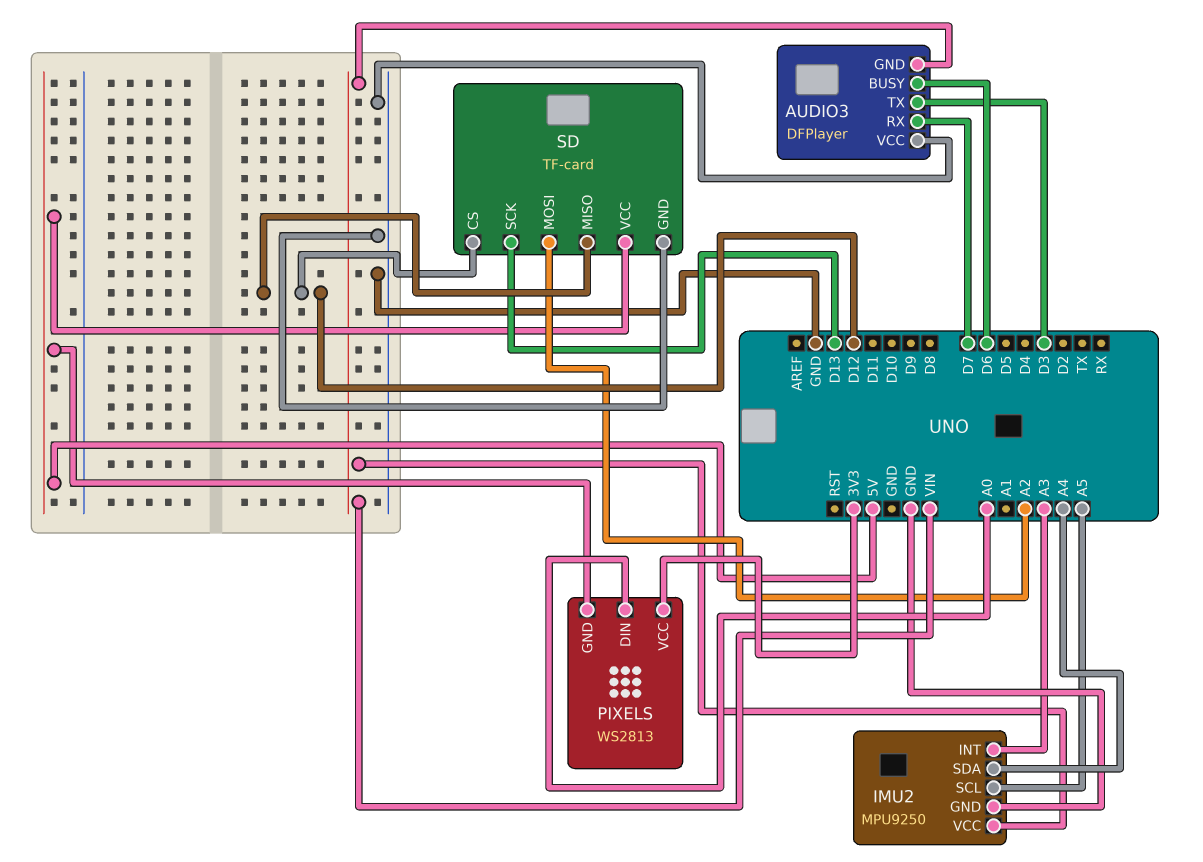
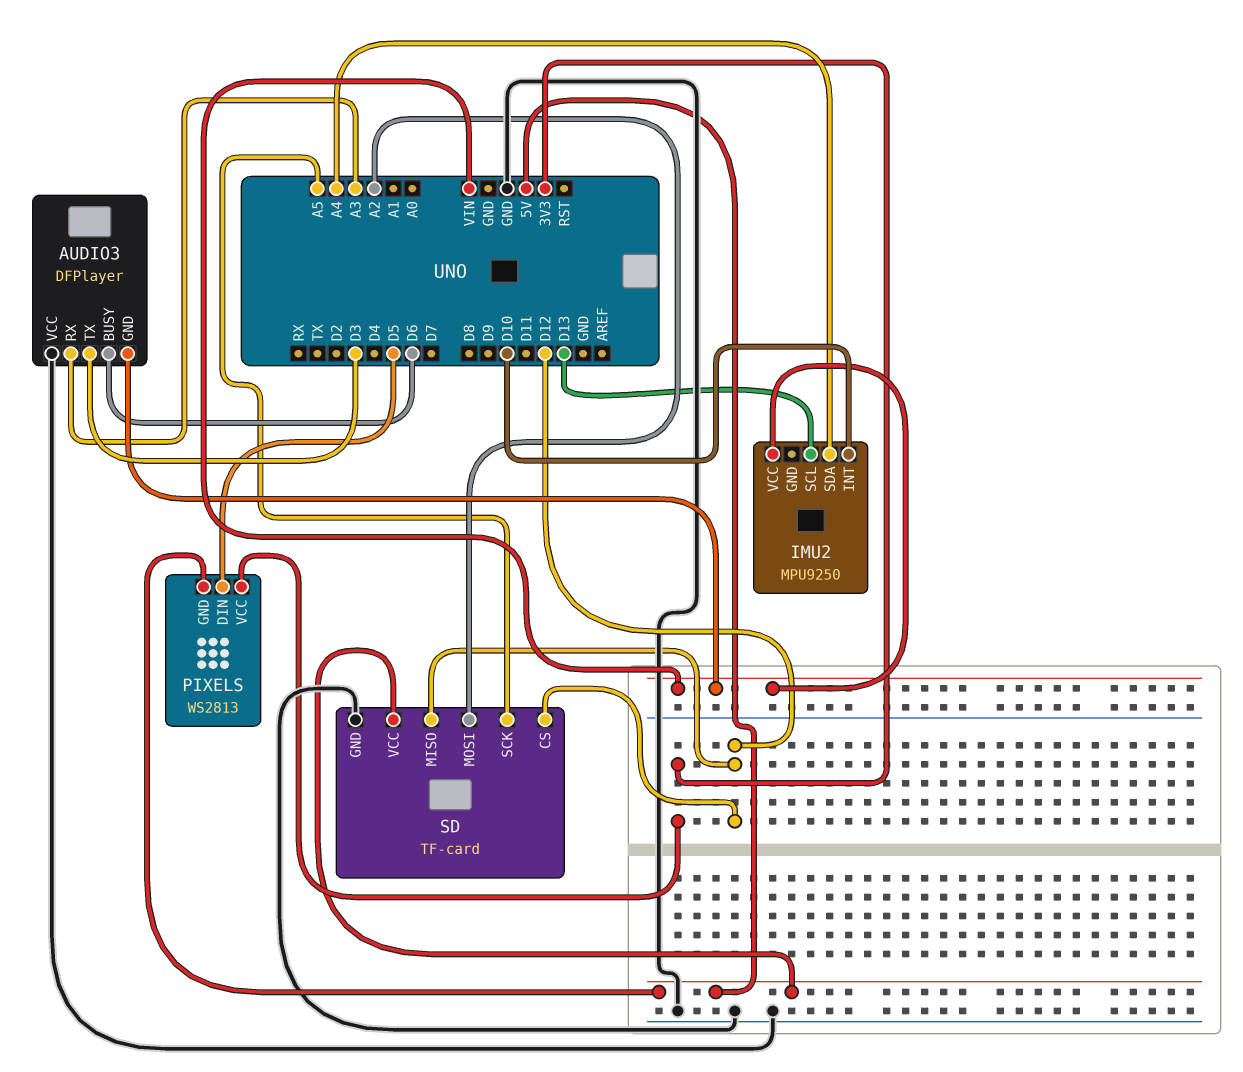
AUDIO3 pin RX: D7 -> A3
IMU2 pin GND: GND -> none
IMU2 pin INT: A3 -> D10
IMU2 pin SCL: A5 -> D13
PIXELS pin DIN: A0 -> D5
SD pin SCK: D13 -> A5

